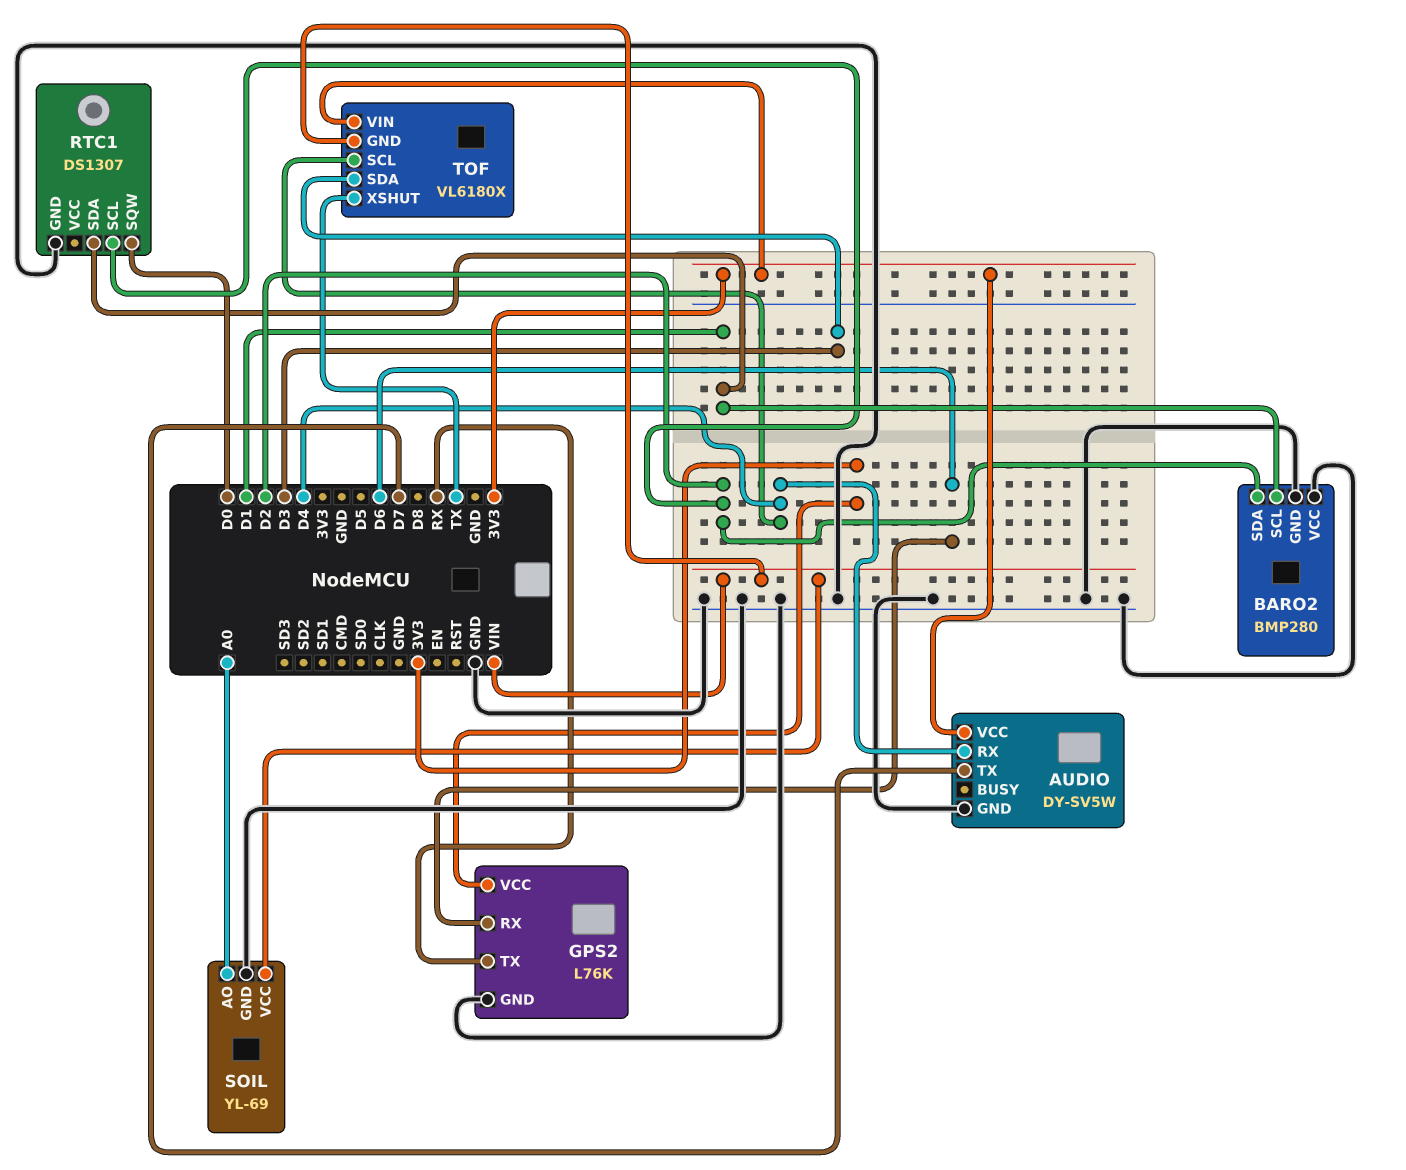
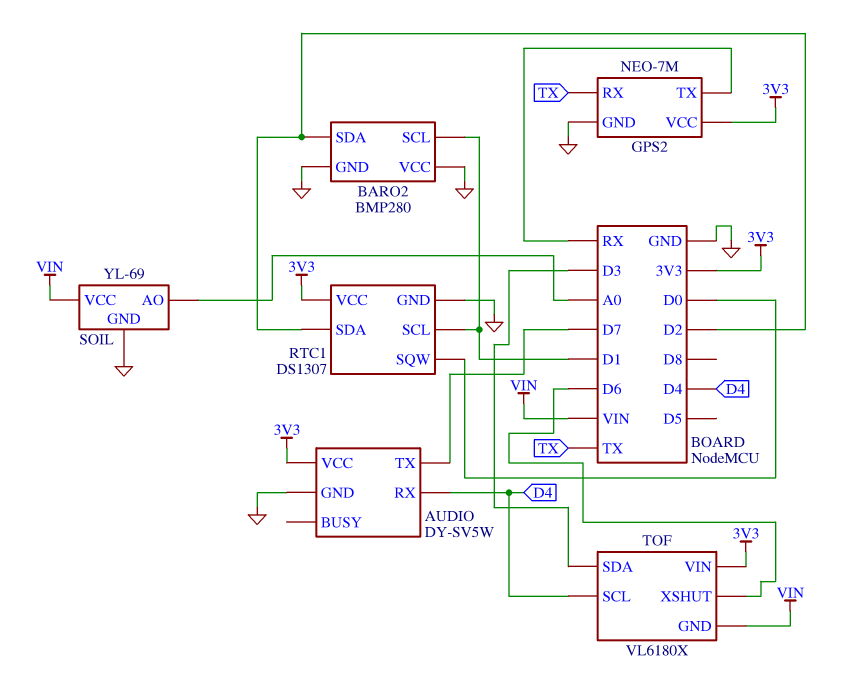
GPS2: L76K -> NEO-7M
GPS2 pin RX: D6 -> TX
RTC1 pin SCL: D2 -> D1
RTC1 pin SDA: D1 -> D2
RTC1 pin VCC: none -> 3V3
TOF pin XSHUT: TX -> D6

